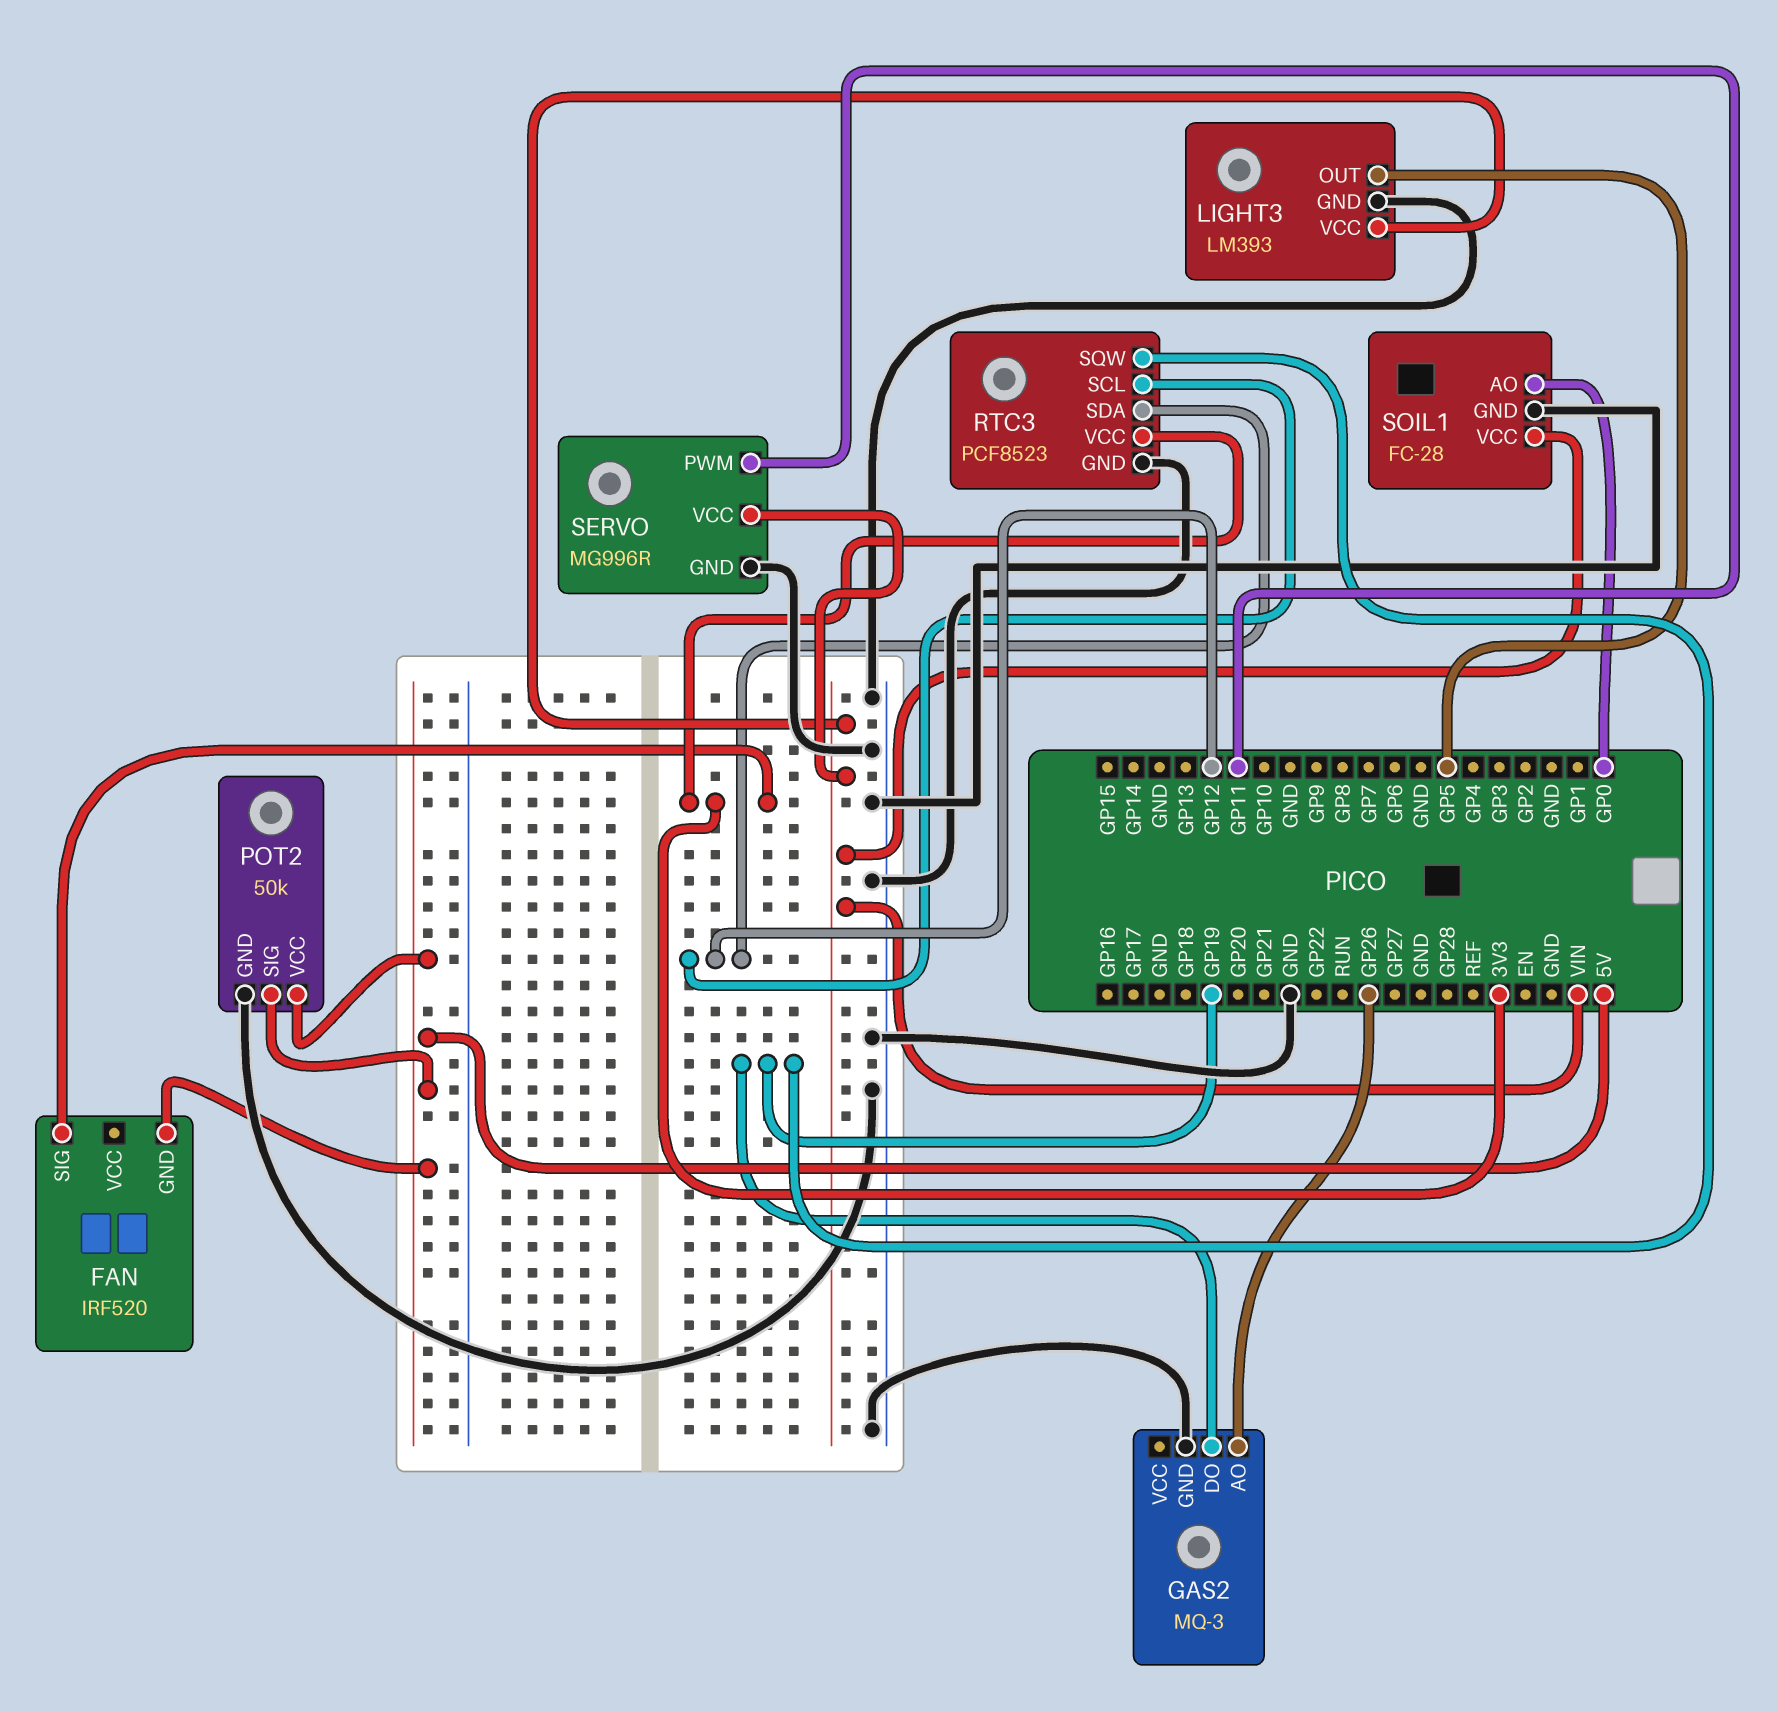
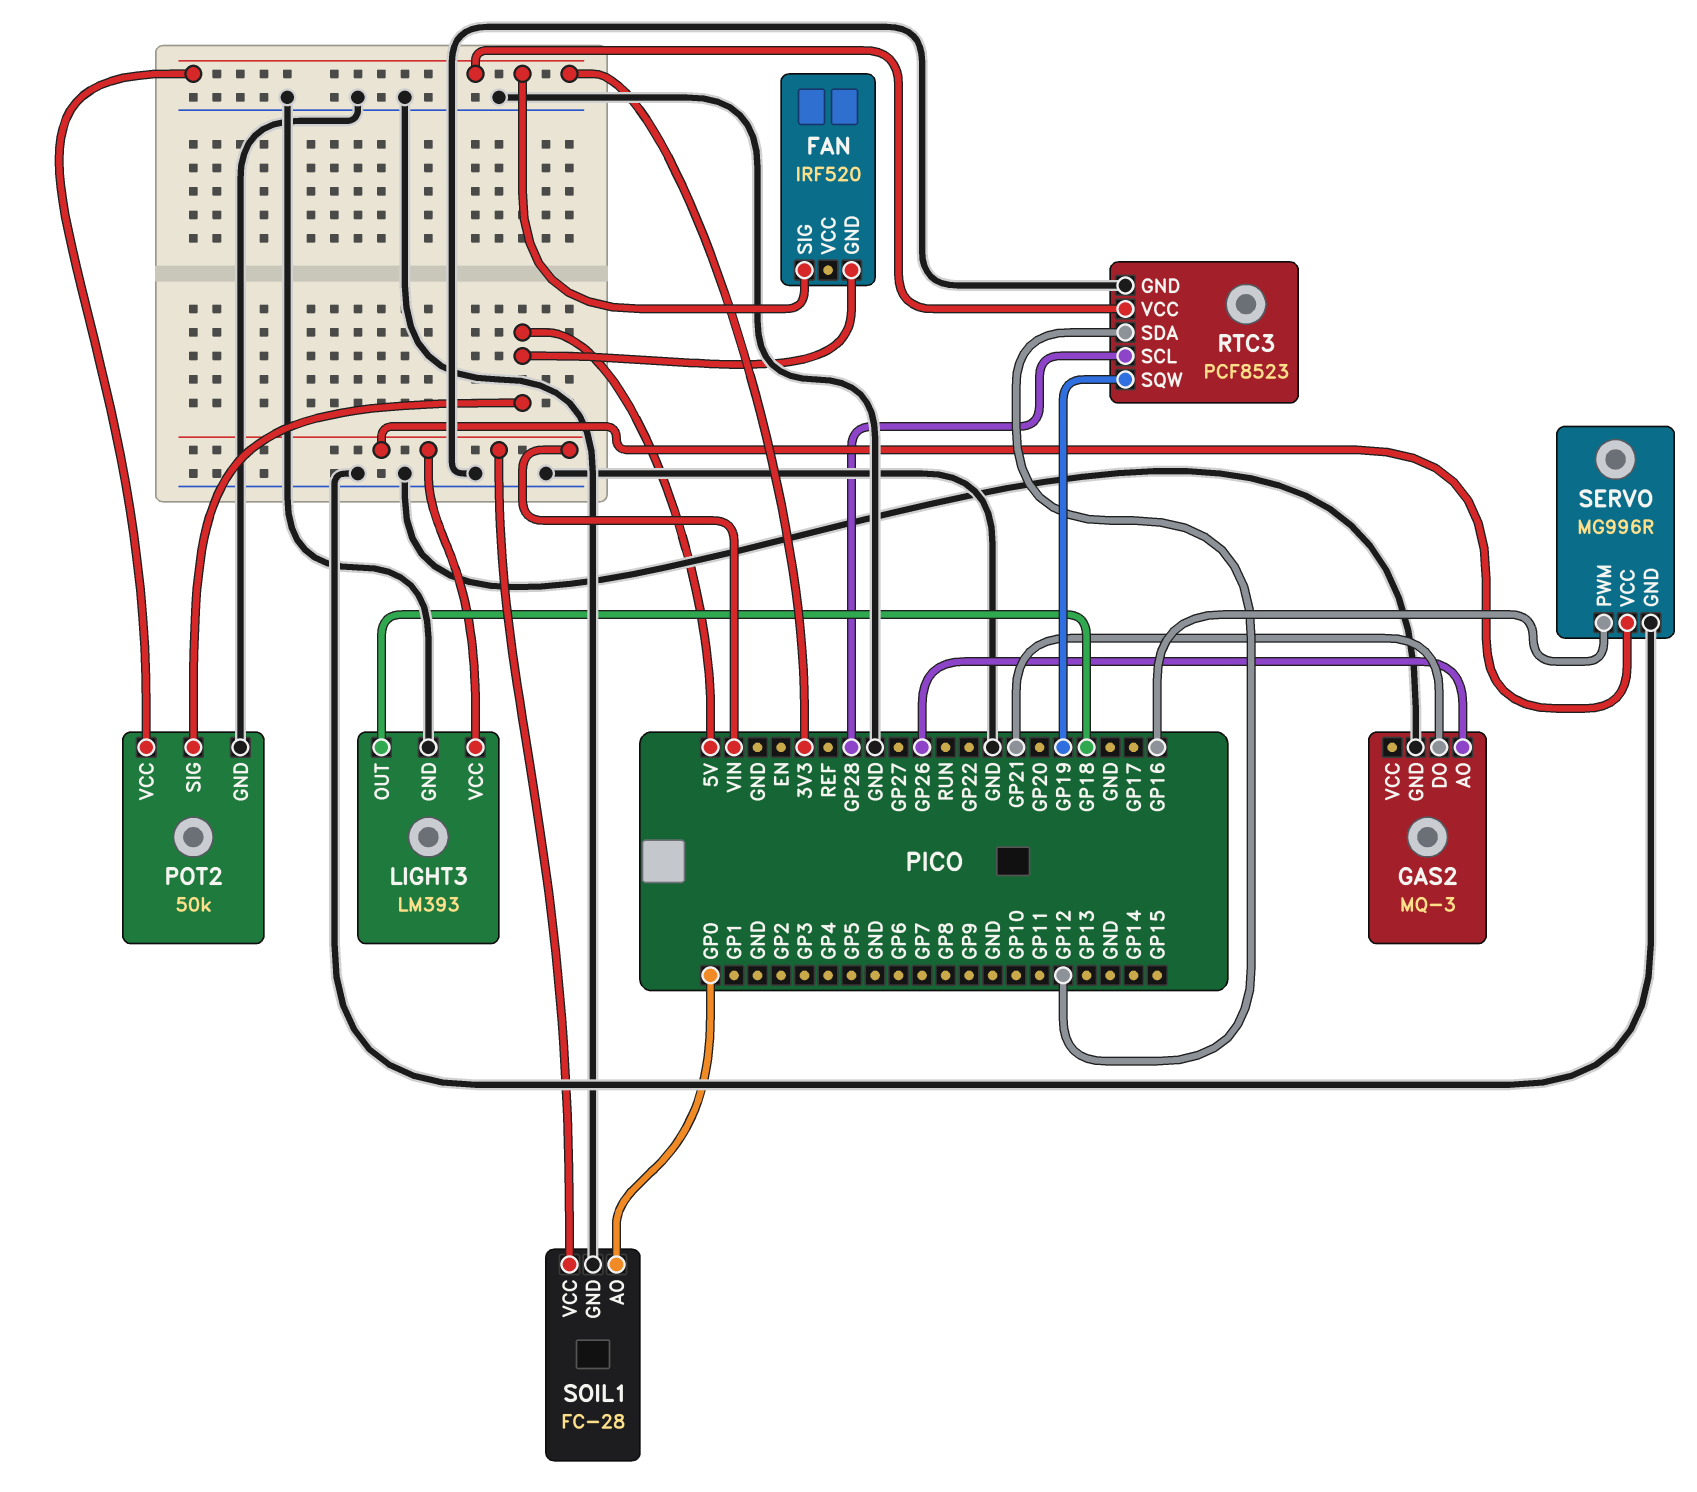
GAS2 pin DO: GP19 -> GP21
LIGHT3 pin OUT: GP5 -> GP18
POT2 pin VCC: 5V -> 3V3
RTC3 pin SCL: GP12 -> GP28
SERVO pin PWM: GP11 -> GP16

